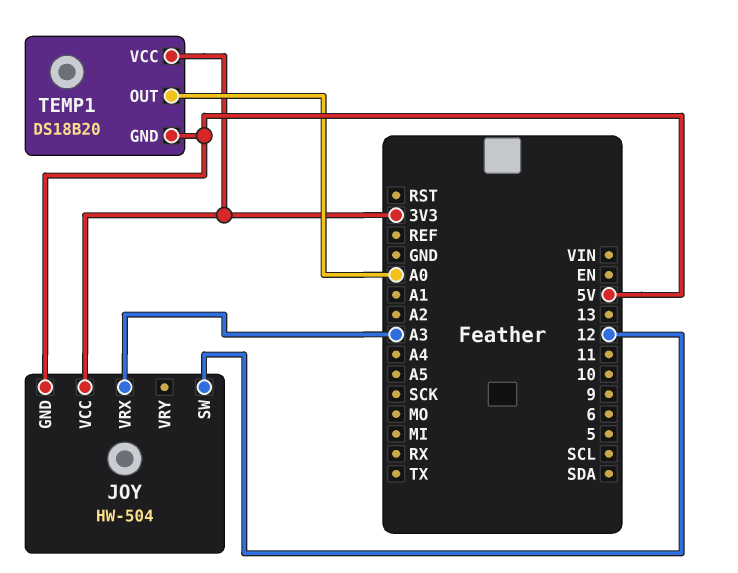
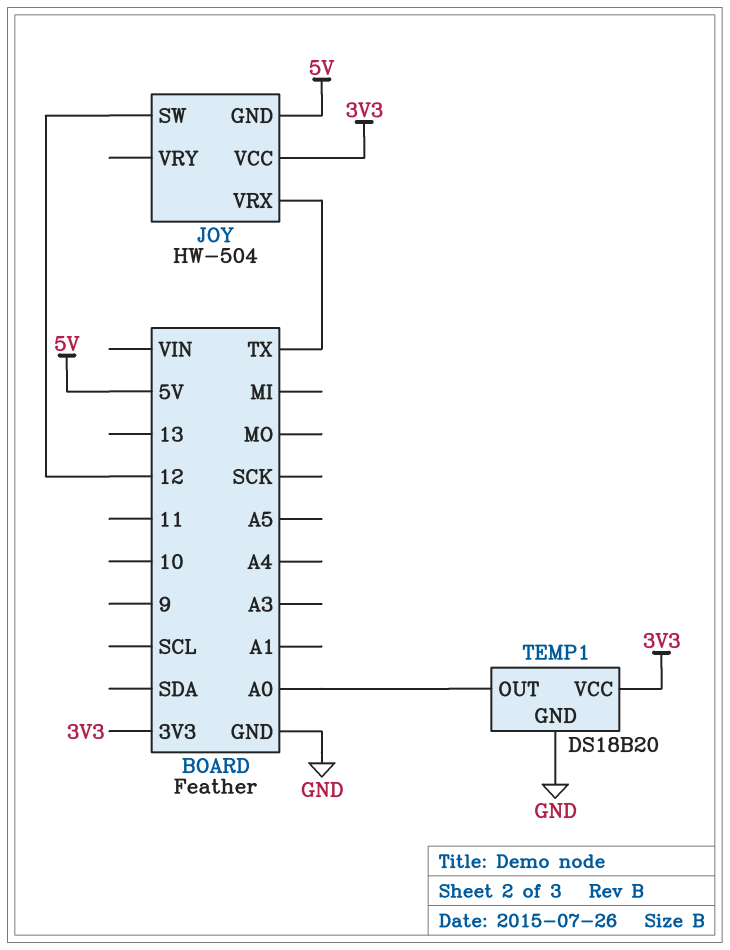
JOY pin VRX: A3 -> TX
TEMP1 pin GND: 5V -> GND

